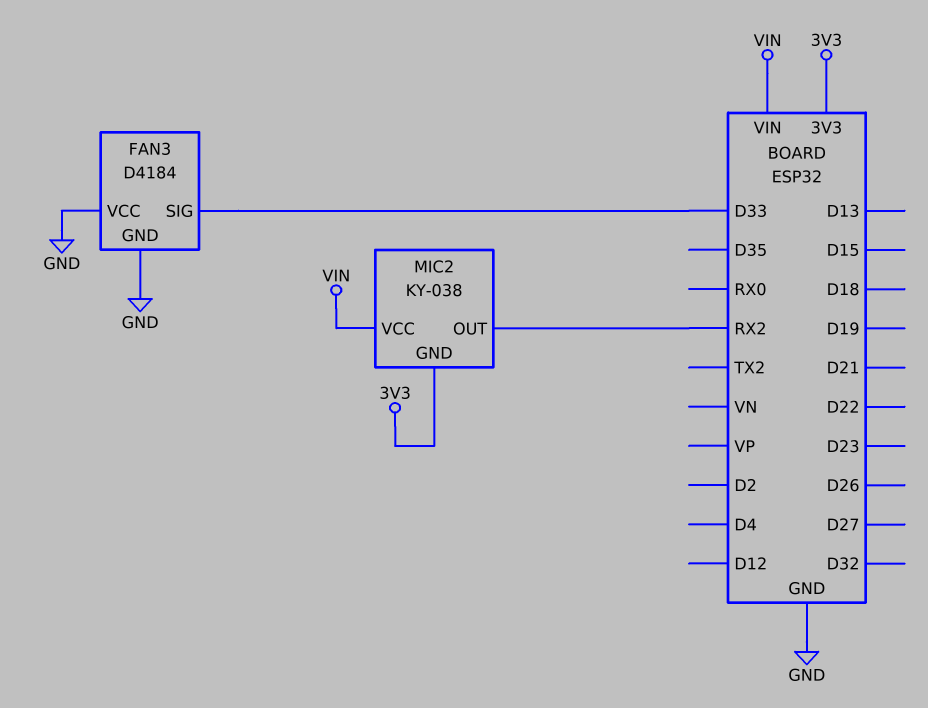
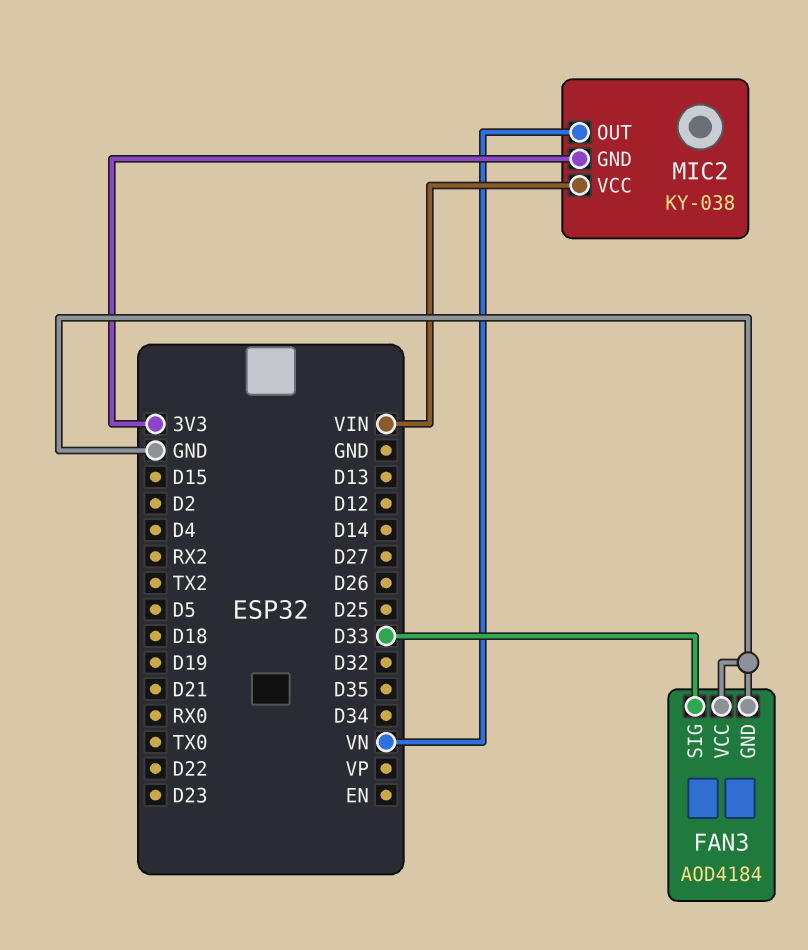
FAN3: D4184 -> AOD4184
MIC2 pin OUT: RX2 -> VN

